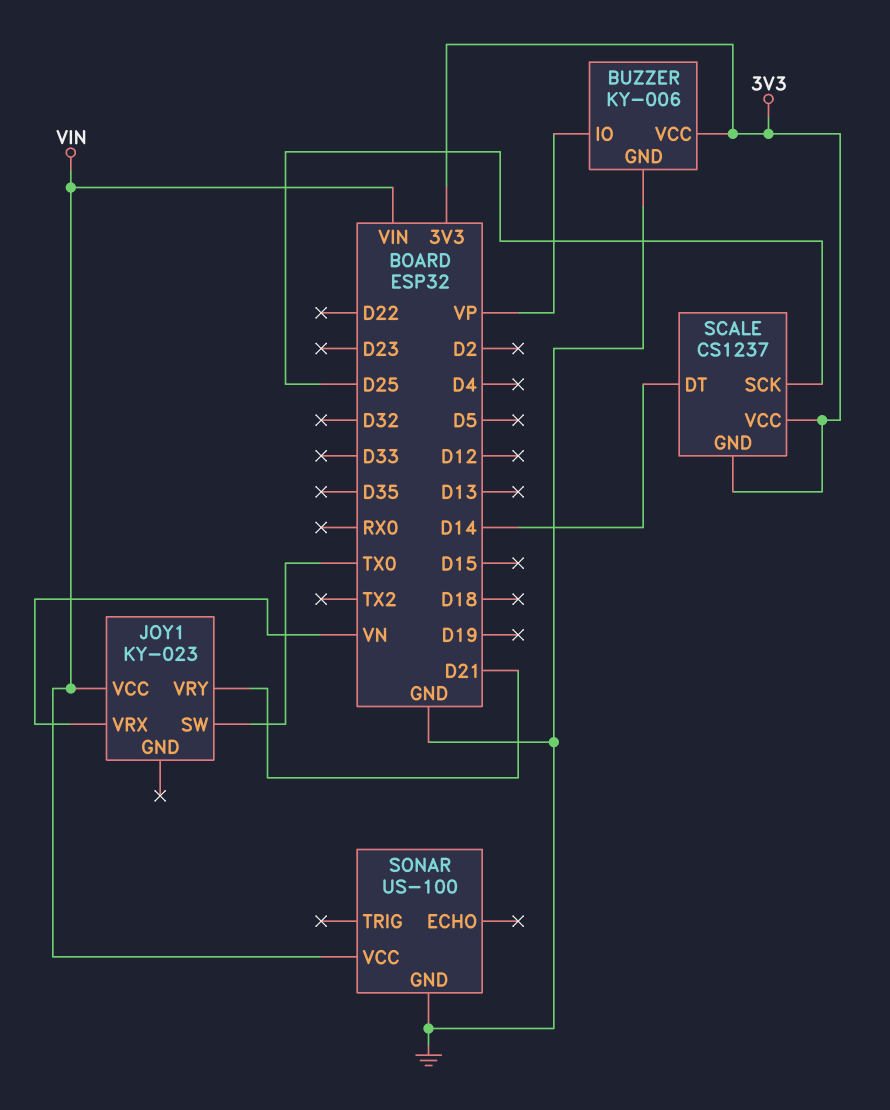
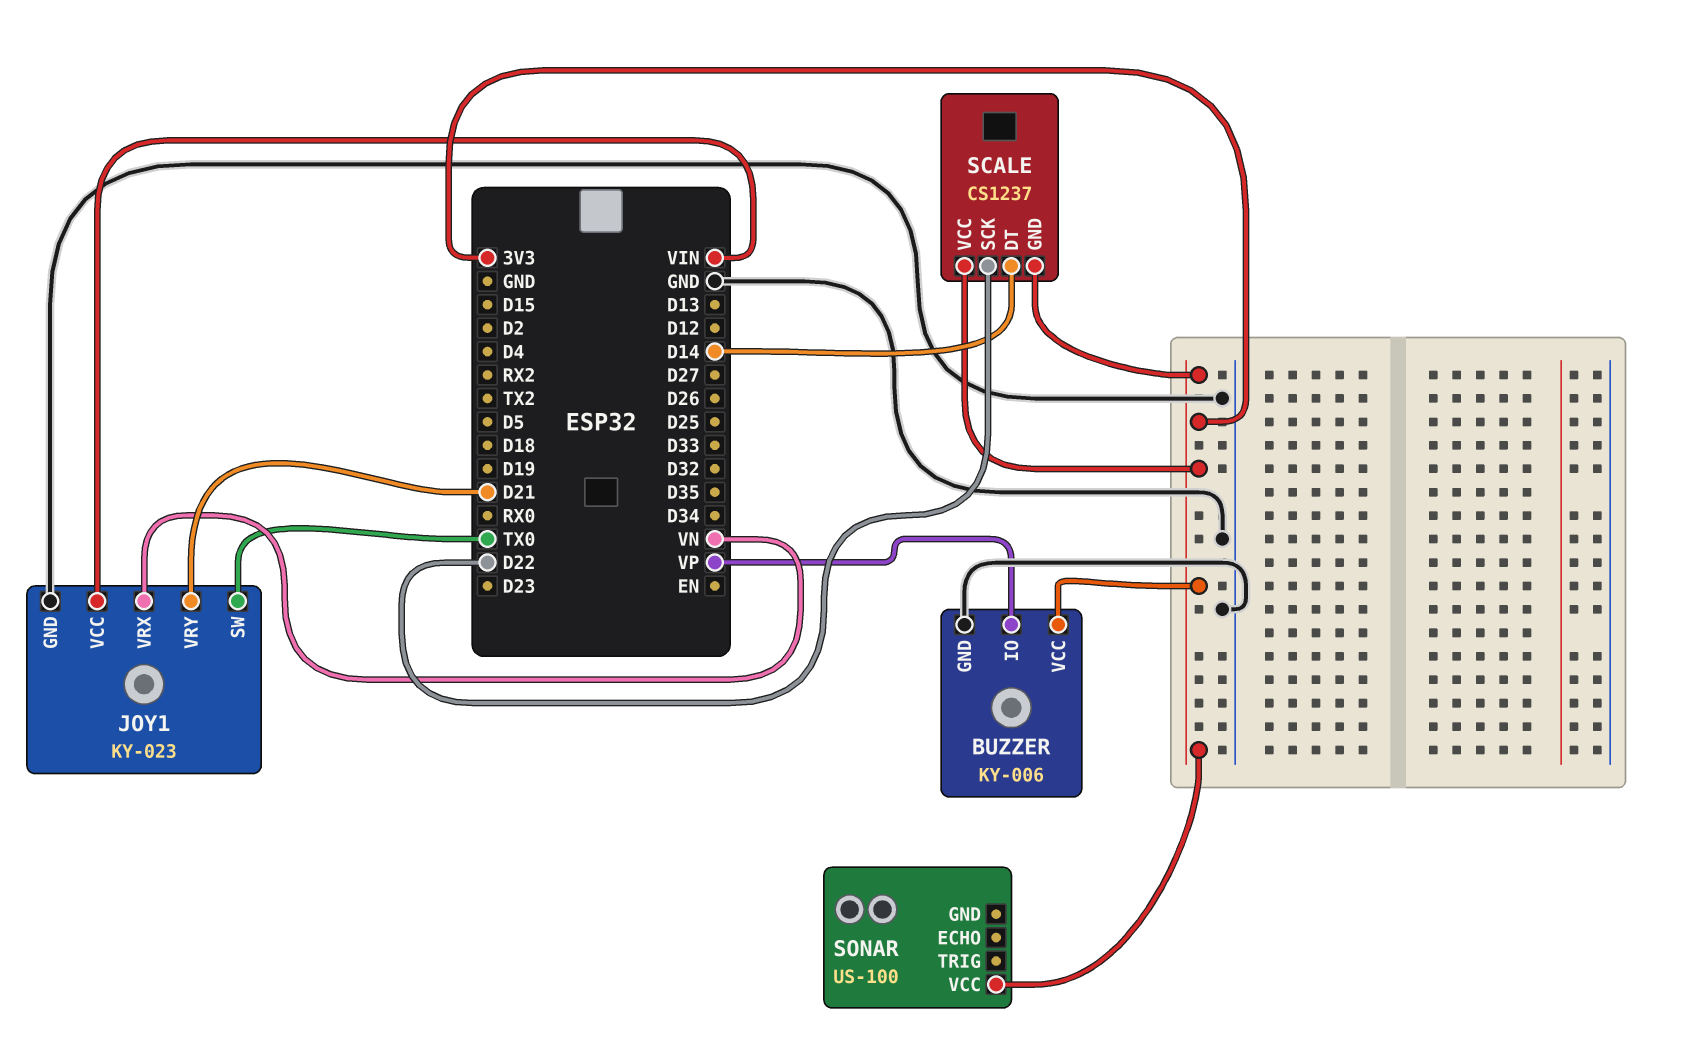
JOY1 pin GND: none -> GND
SCALE pin SCK: D25 -> D22
SONAR pin GND: GND -> none
SONAR pin VCC: VIN -> 3V3

